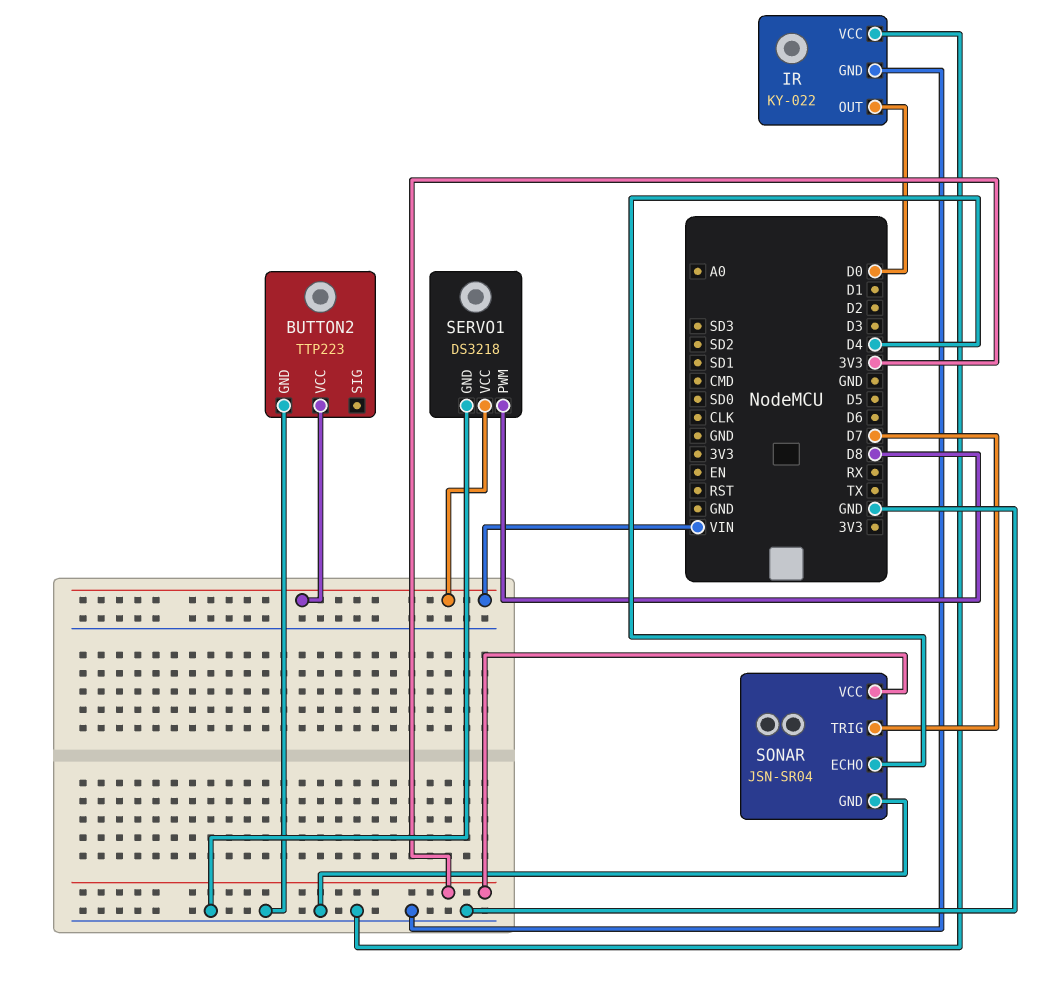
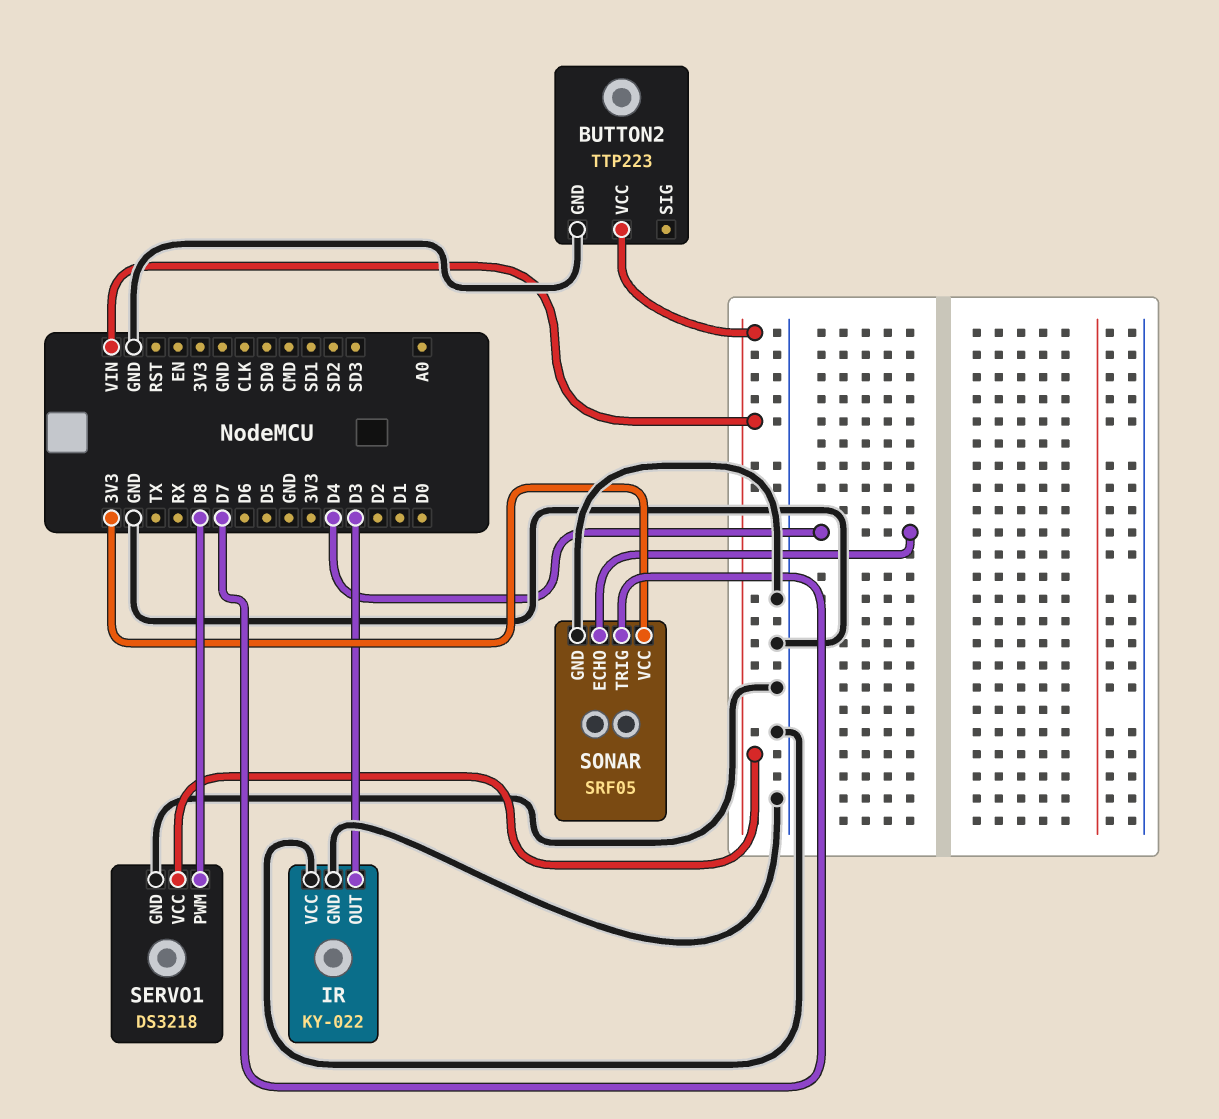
IR pin OUT: D0 -> D3
SONAR: JSN-SR04 -> SRF05

